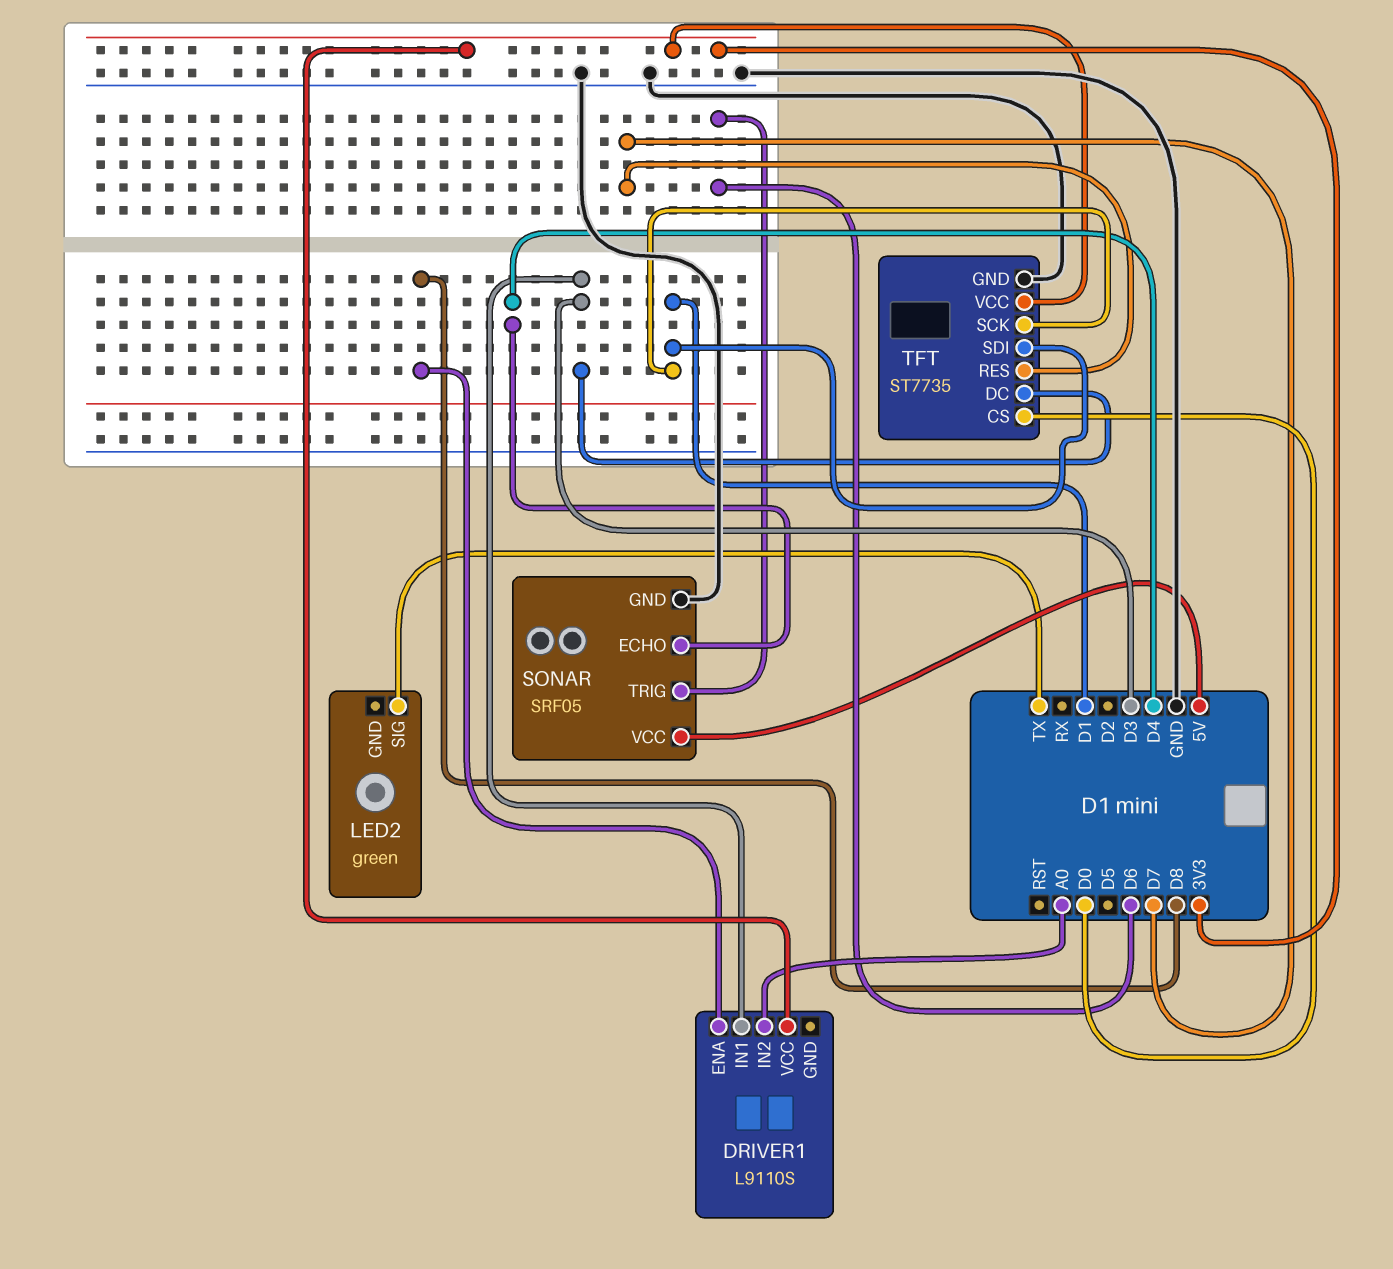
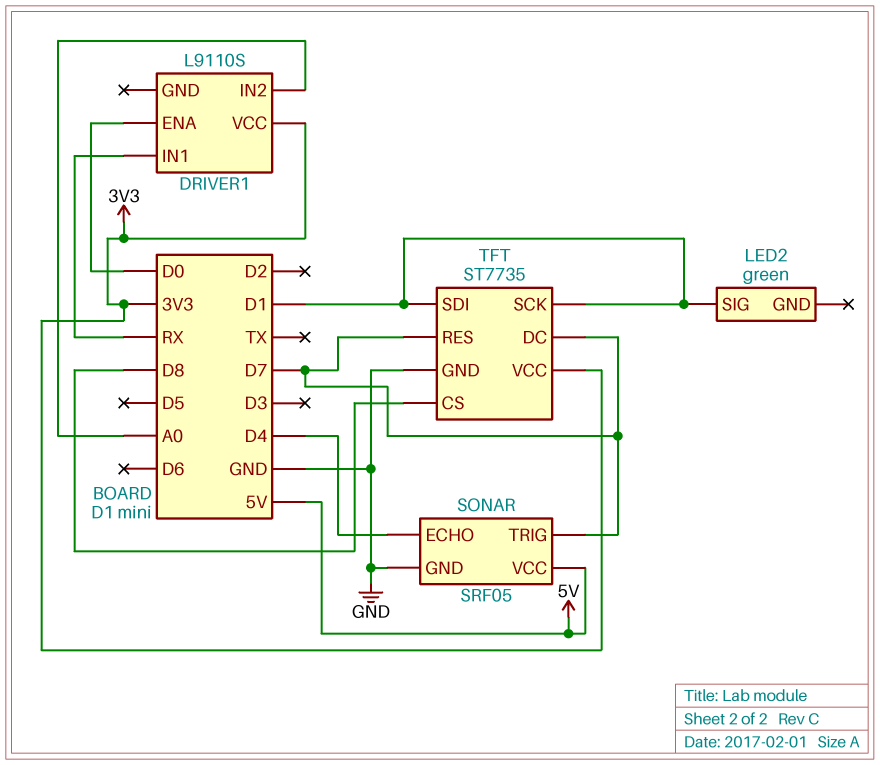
DRIVER1 pin ENA: D8 -> D0
DRIVER1 pin IN1: D3 -> RX
LED2 pin SIG: TX -> D1
SONAR pin TRIG: D6 -> D7
TFT pin CS: D0 -> D8
TFT pin DC: D3 -> D7

